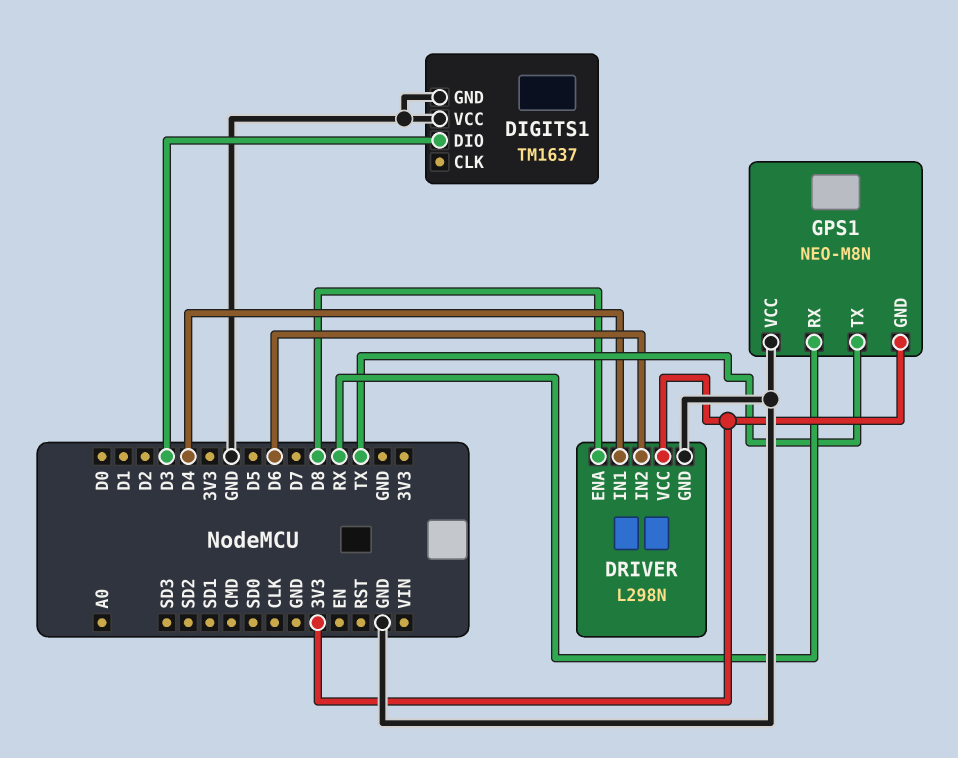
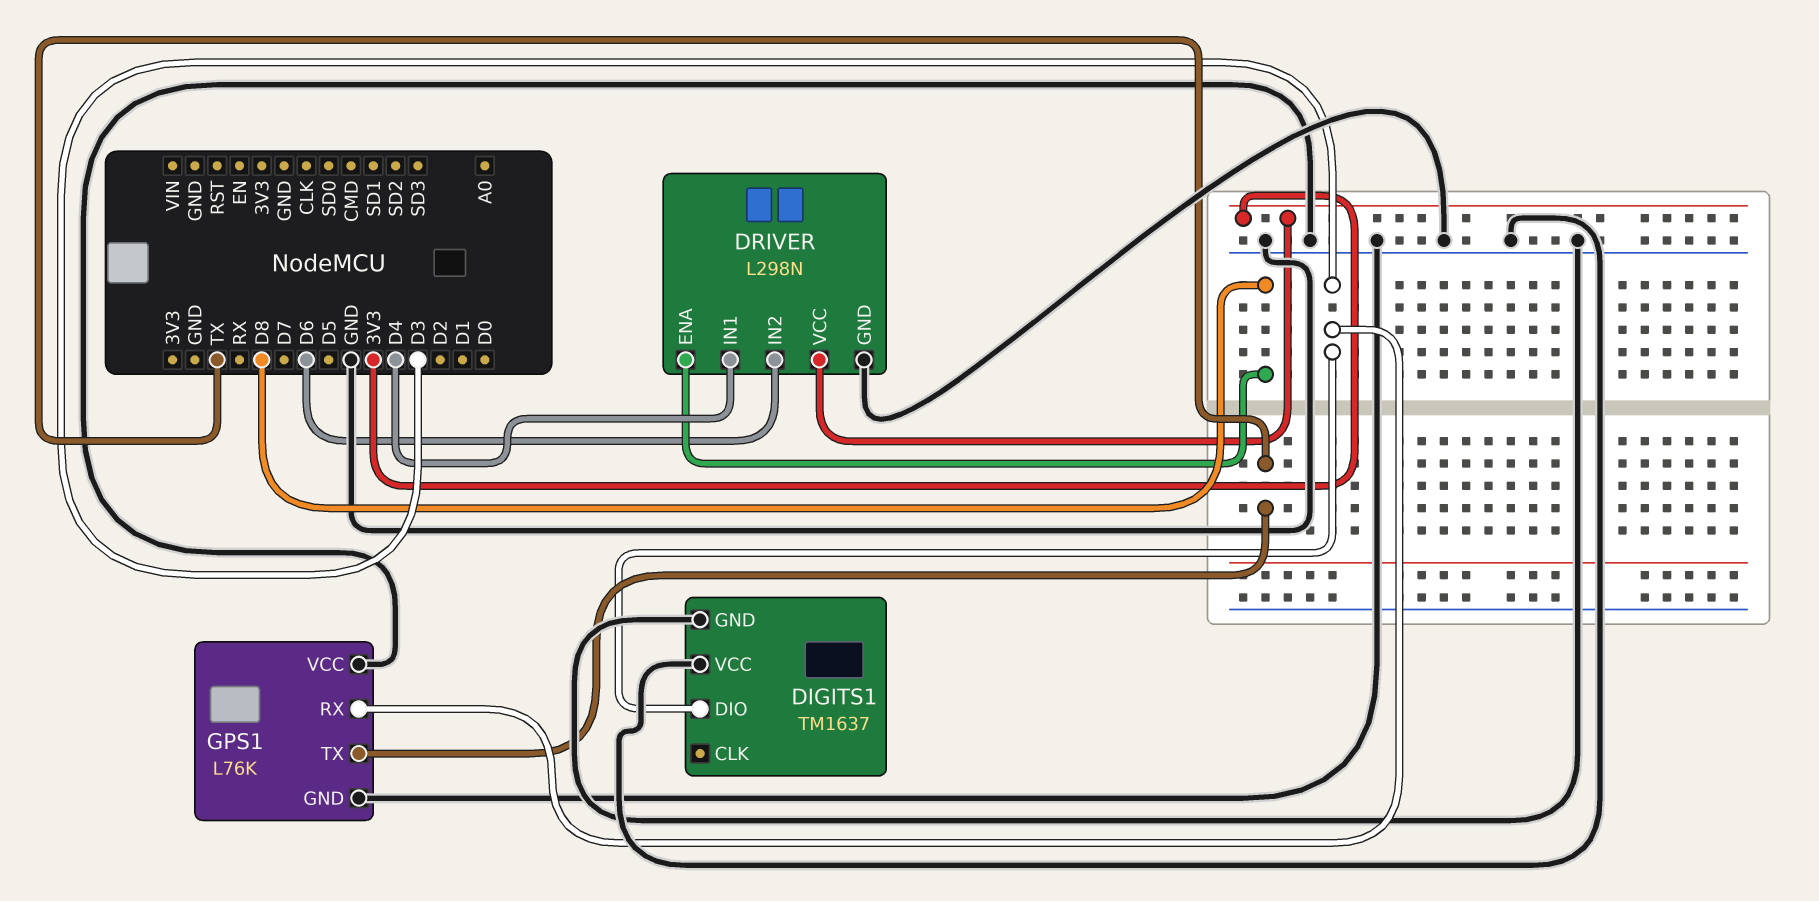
GPS1: NEO-M8N -> L76K
GPS1 pin GND: 3V3 -> GND
GPS1 pin RX: RX -> D3

